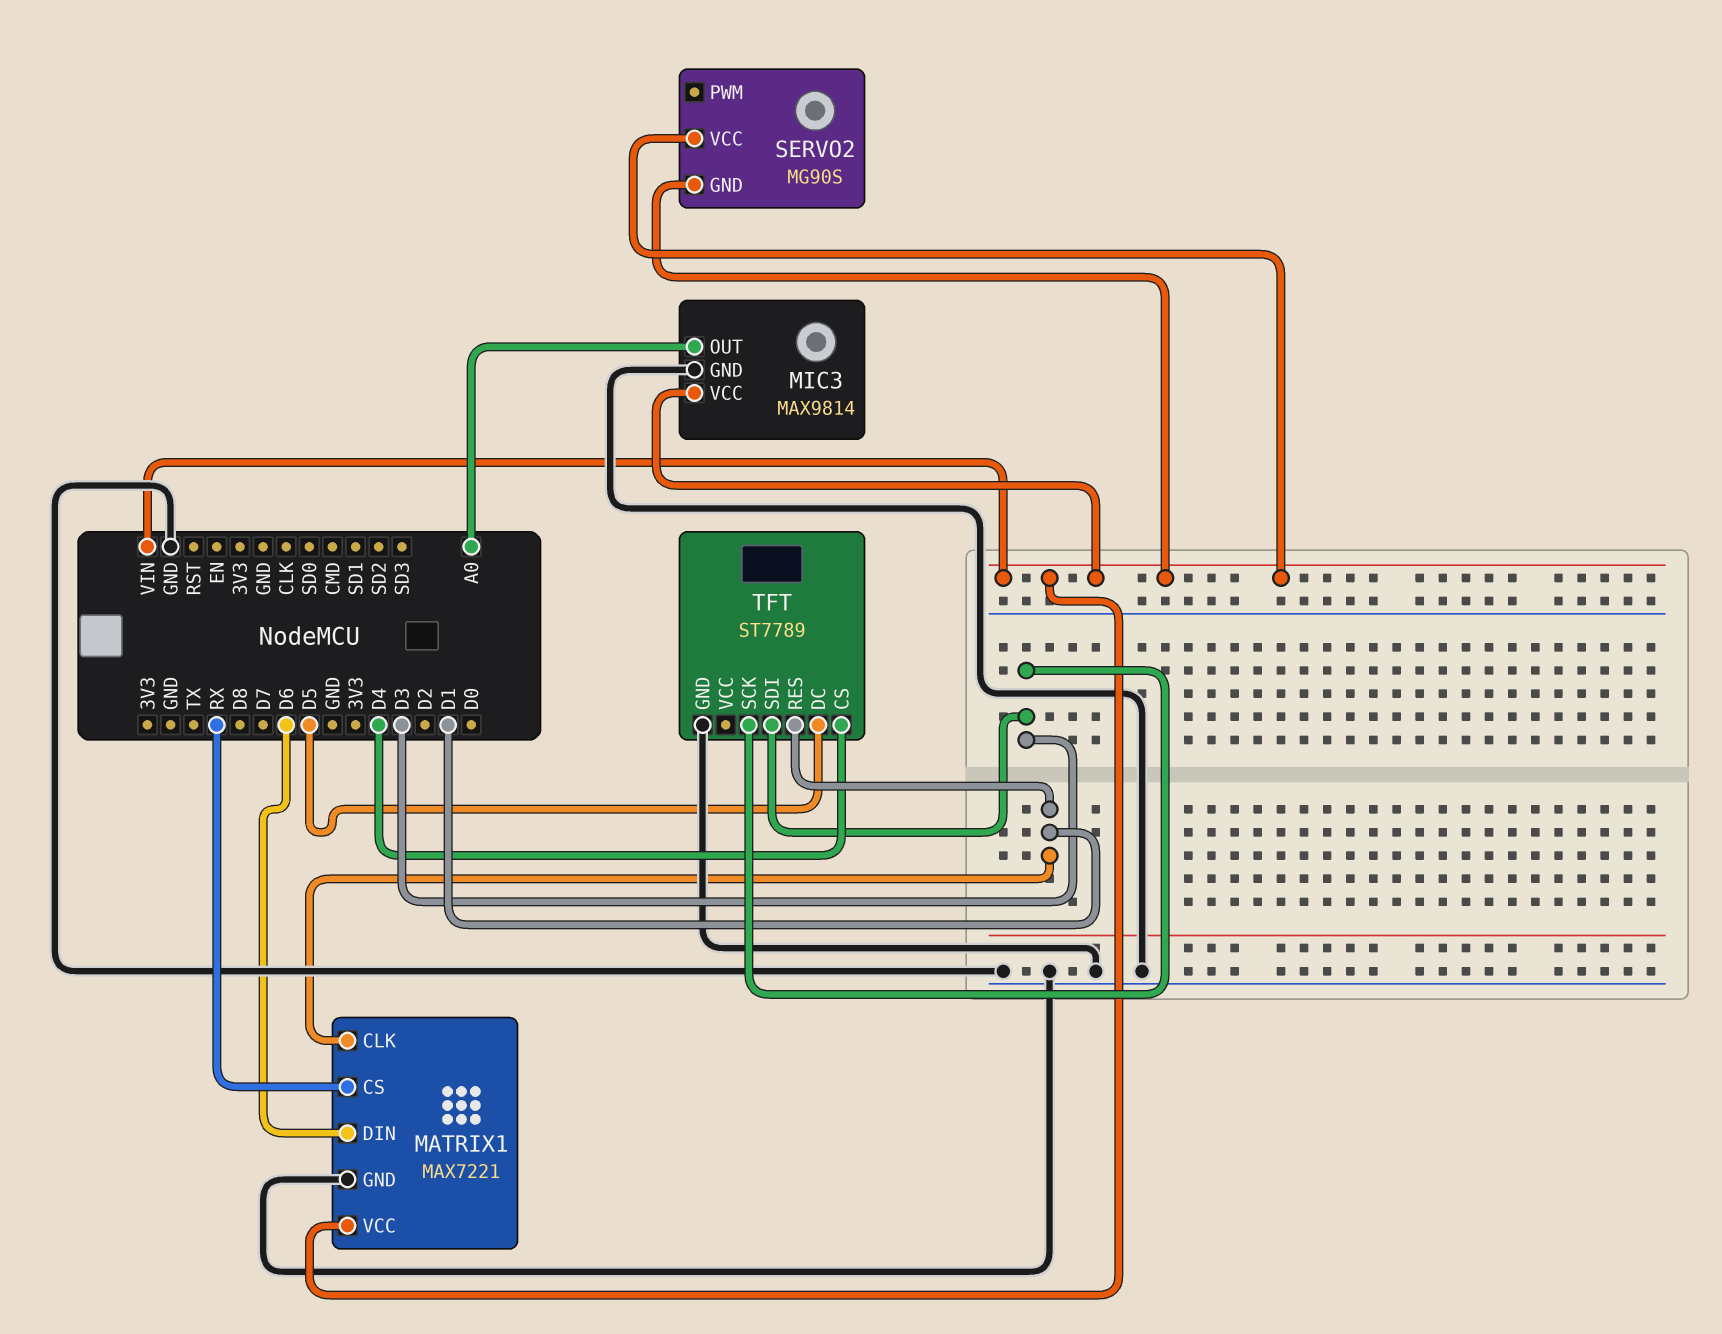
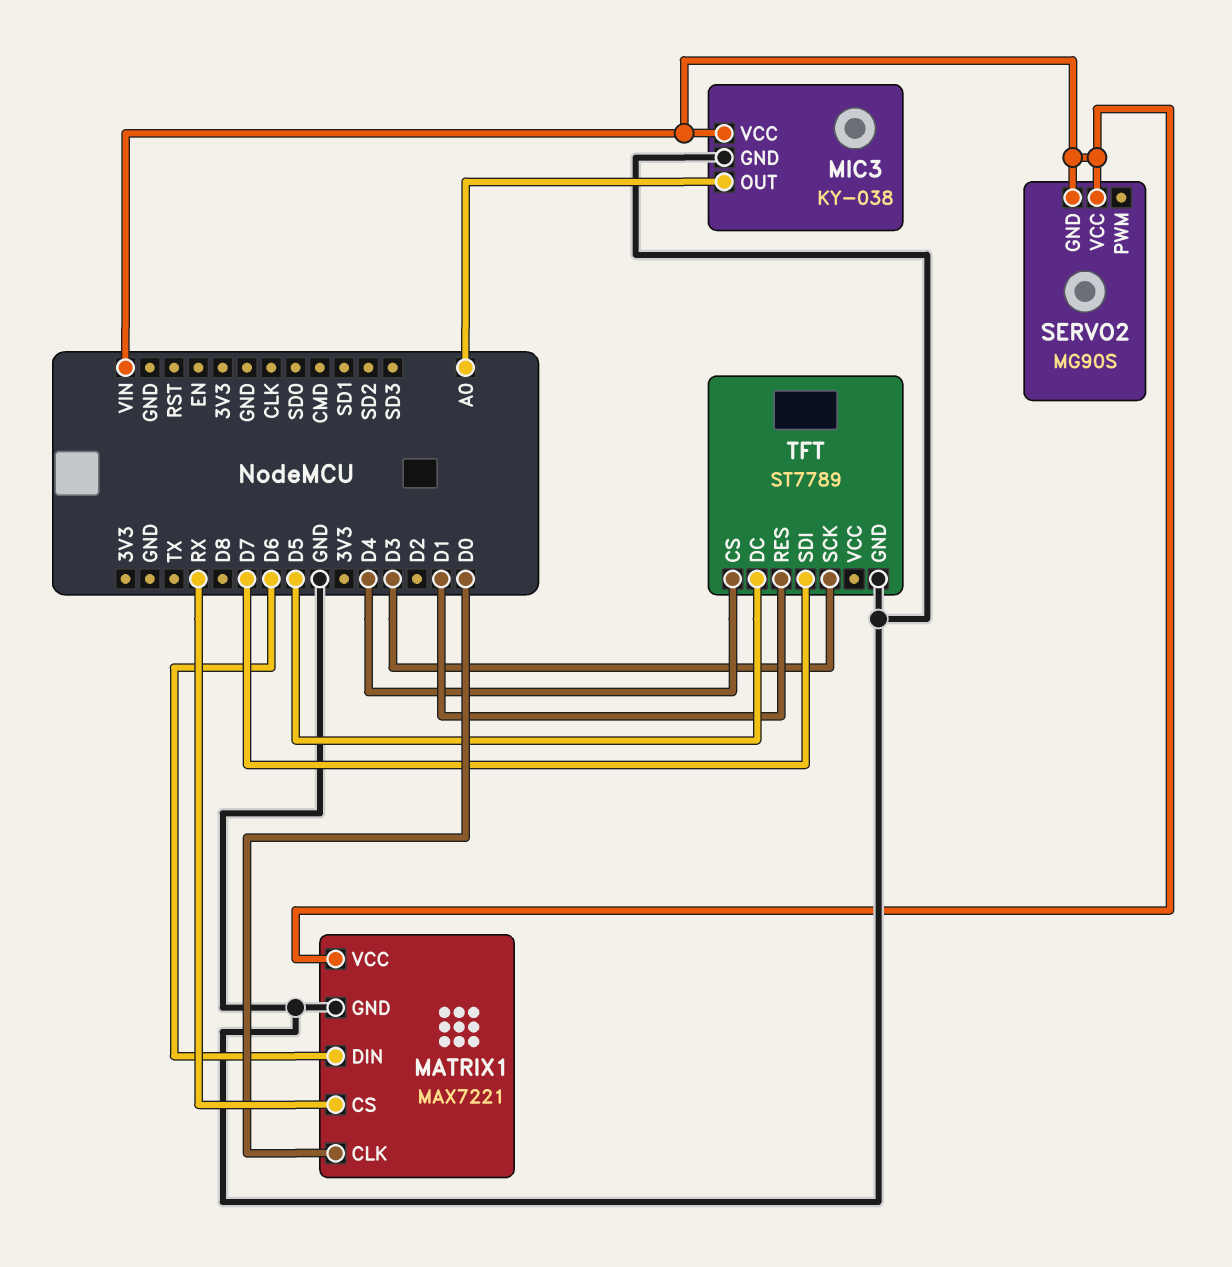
MATRIX1 pin CLK: D1 -> D0
MIC3: MAX9814 -> KY-038
TFT pin SDI: D3 -> D7

